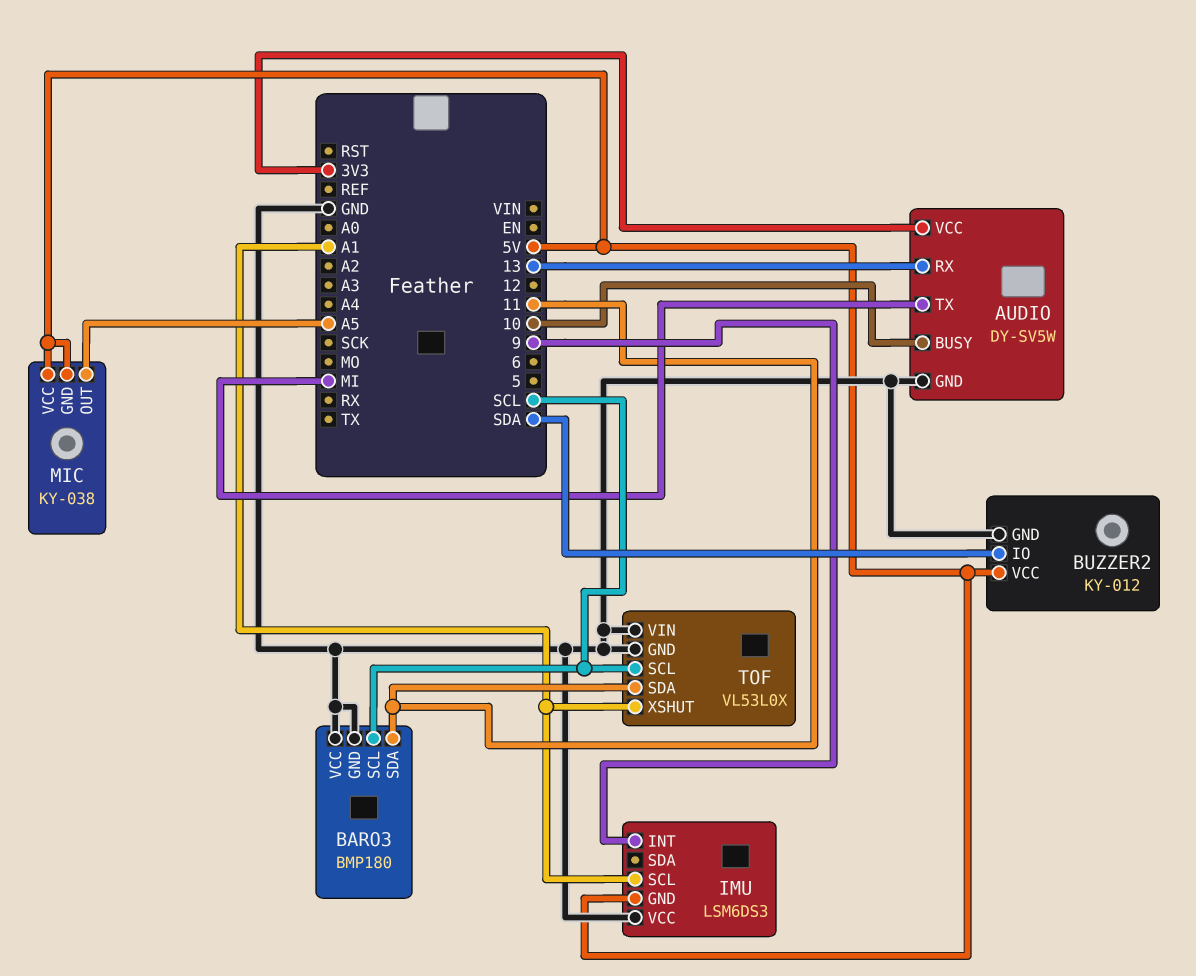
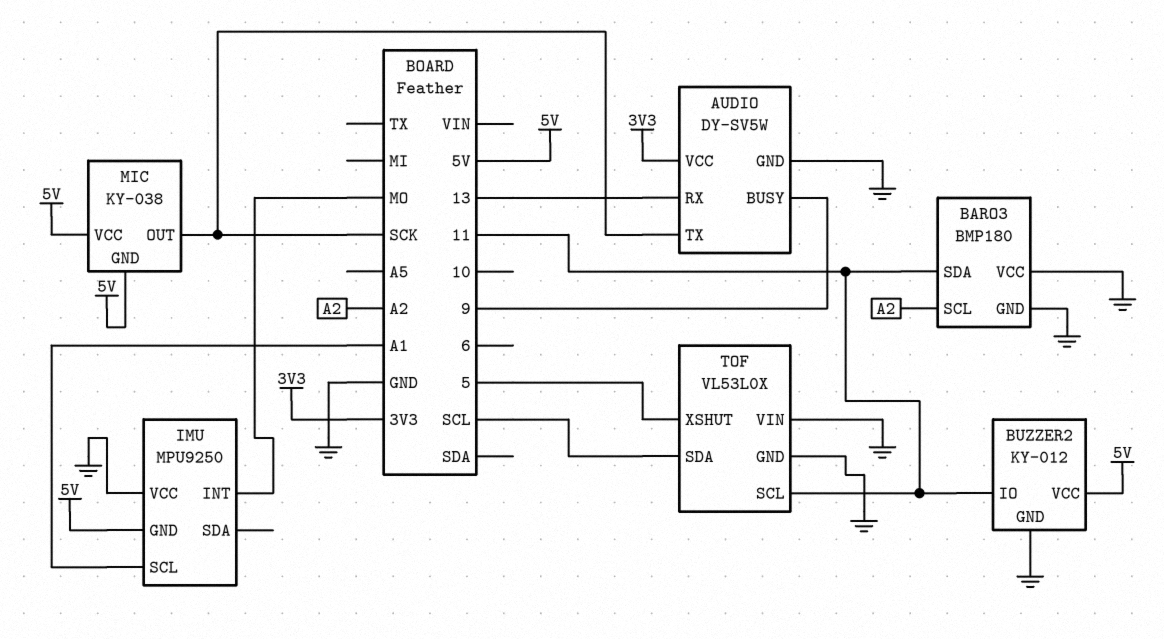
AUDIO pin BUSY: 10 -> 9
AUDIO pin TX: MI -> SCK
BARO3 pin SCL: SCL -> A2
BUZZER2 pin IO: SDA -> 11
IMU: LSM6DS3 -> MPU9250
IMU pin INT: 9 -> MO
MIC pin OUT: A5 -> SCK
TOF pin SCL: SCL -> 11
TOF pin SDA: 11 -> SCL
TOF pin XSHUT: A1 -> 5

